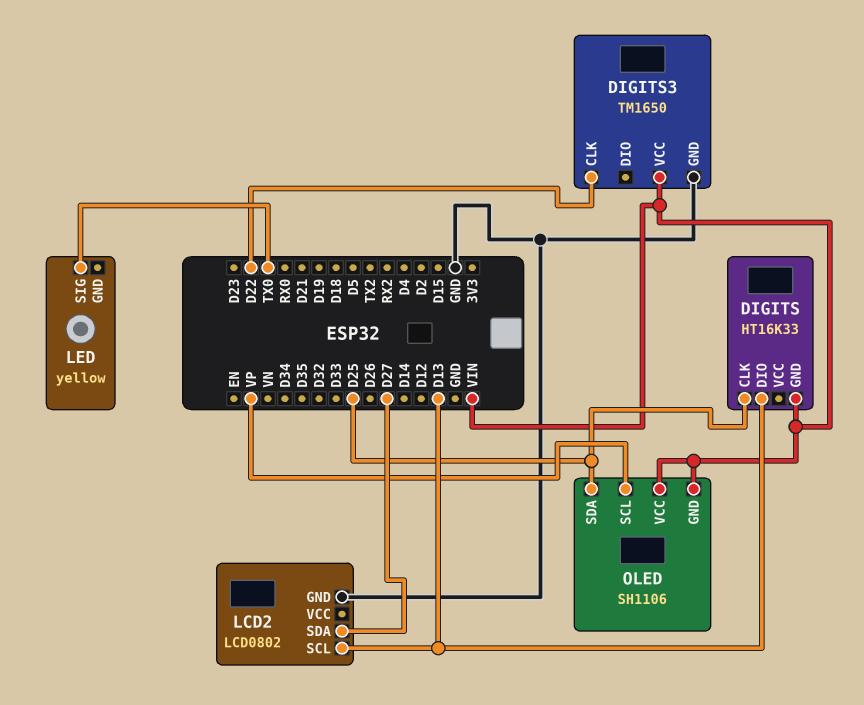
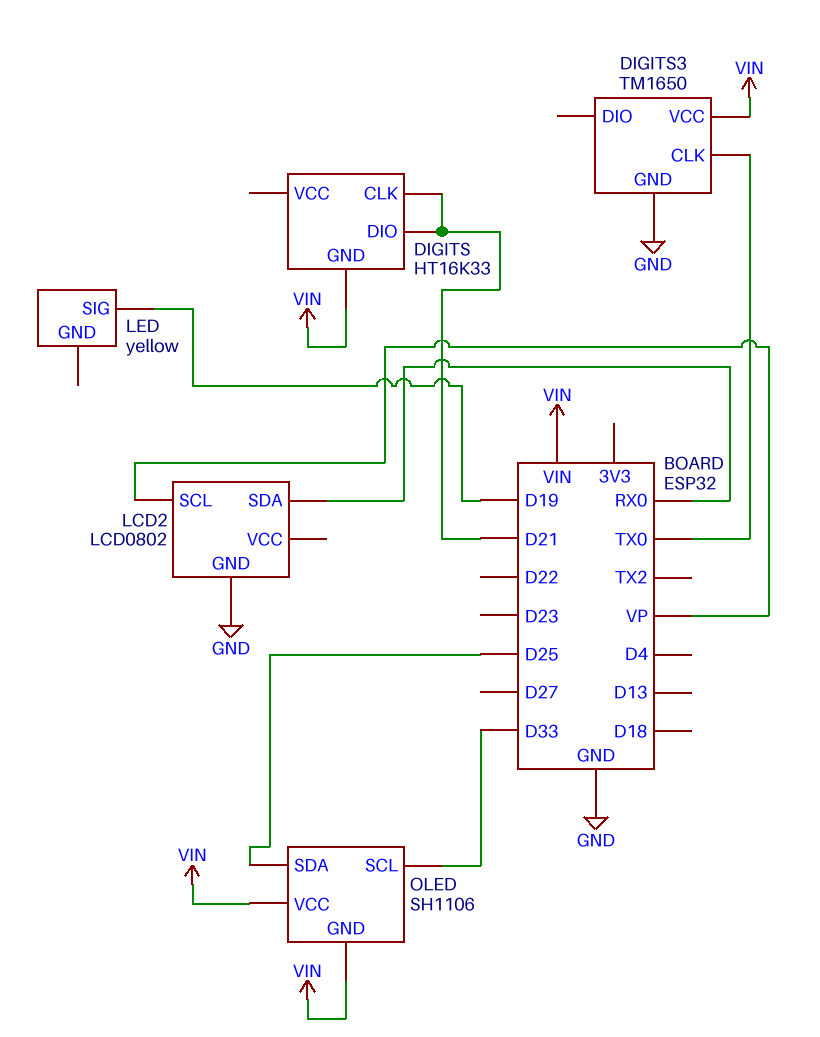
DIGITS pin CLK: D25 -> D21
DIGITS pin DIO: D13 -> D21
DIGITS3 pin CLK: D22 -> TX0
LCD2 pin SCL: D13 -> VP
LCD2 pin SDA: D27 -> RX0
LED pin SIG: TX0 -> D19
OLED pin SCL: VP -> D33

